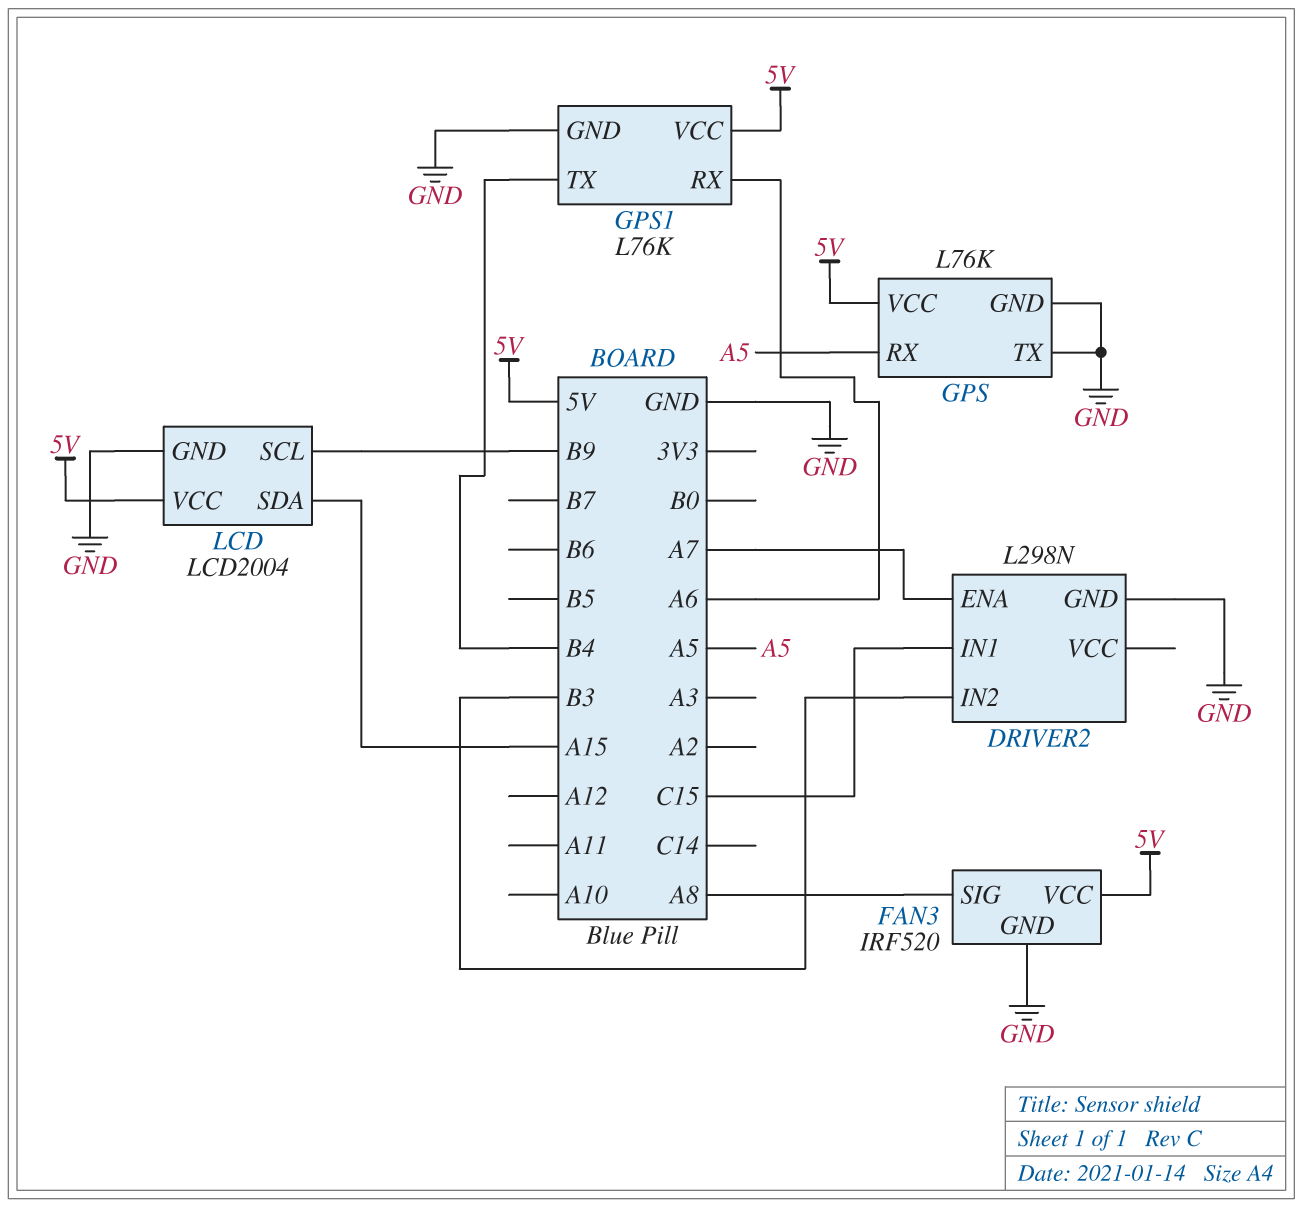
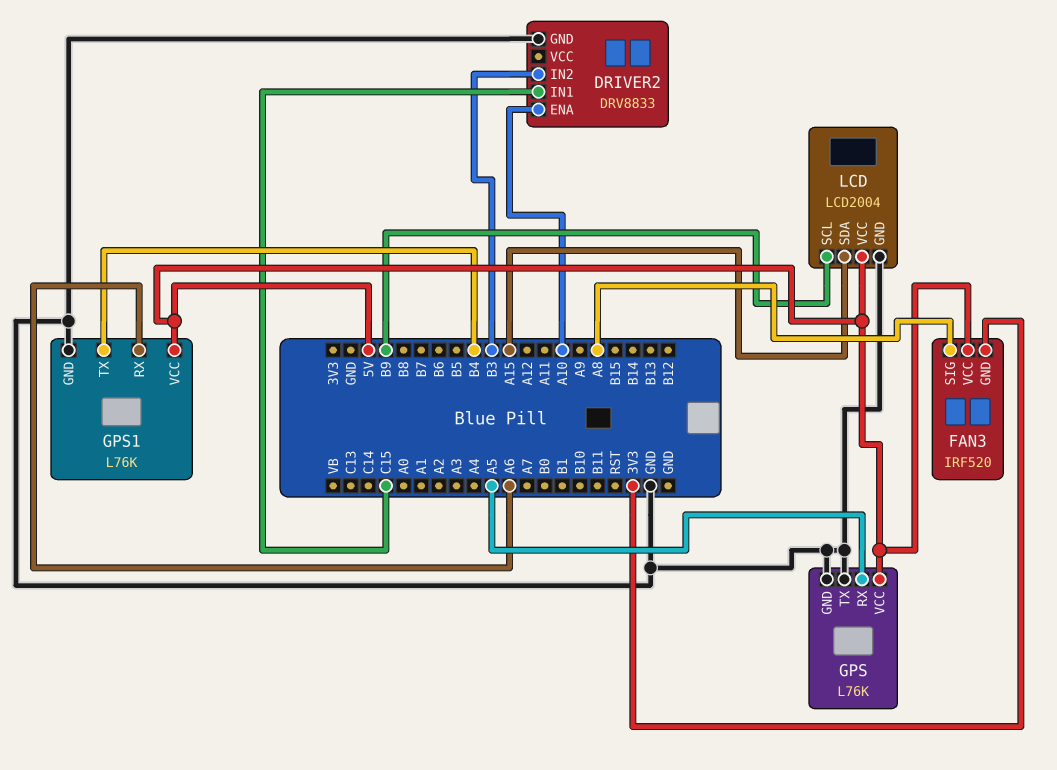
DRIVER2: L298N -> DRV8833
DRIVER2 pin ENA: A7 -> A10
FAN3 pin GND: GND -> 3V3

